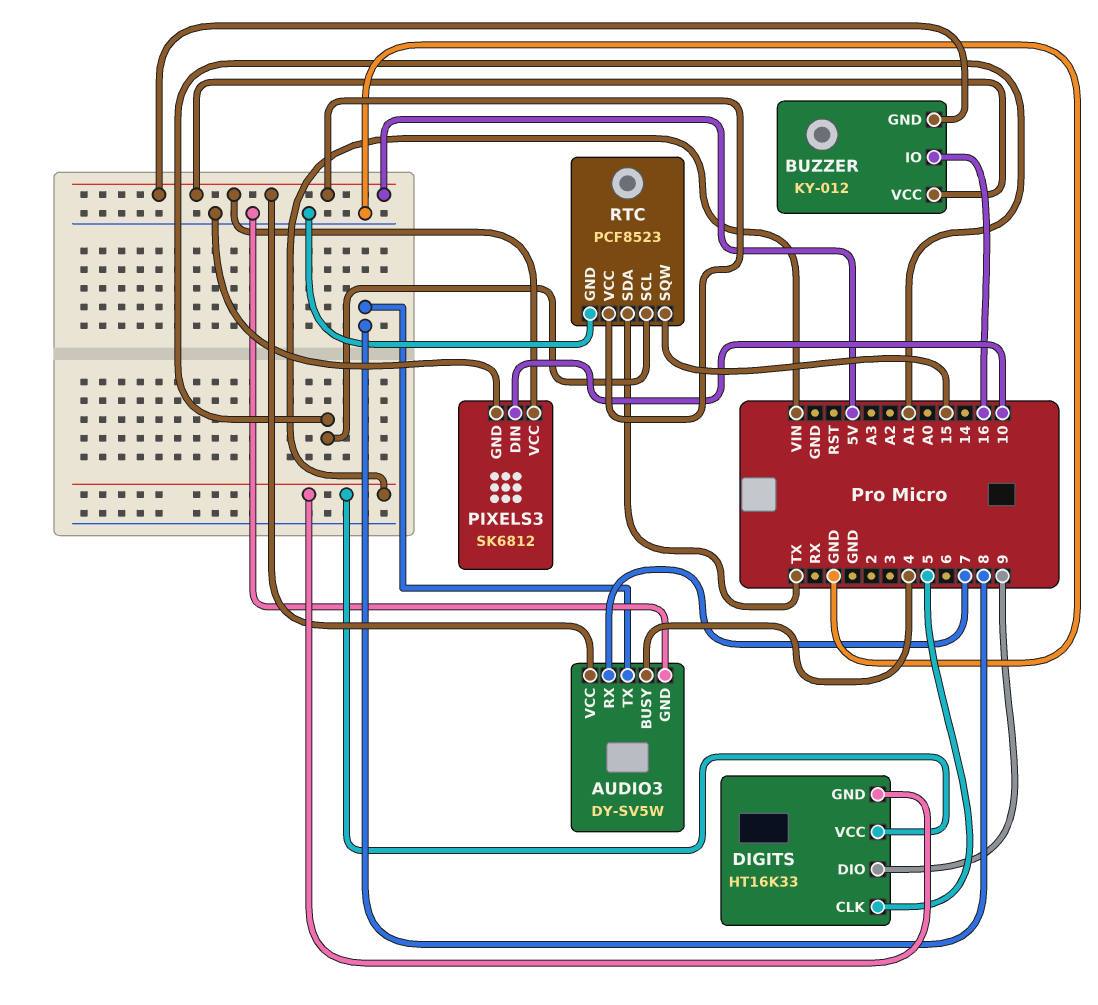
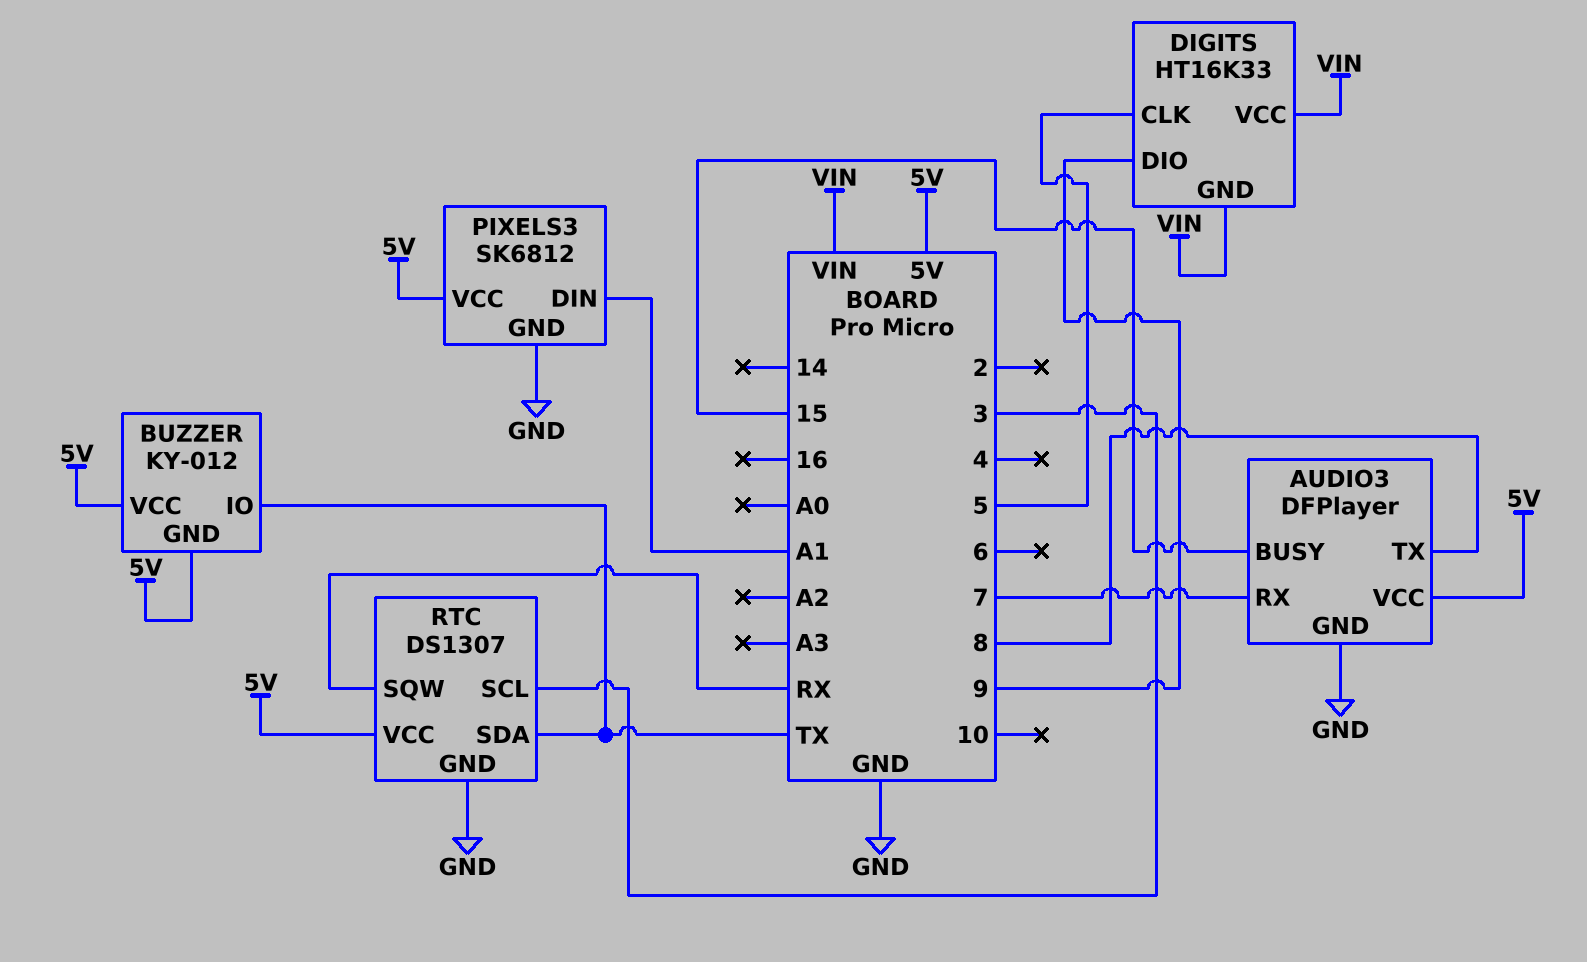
AUDIO3: DY-SV5W -> DFPlayer
AUDIO3 pin BUSY: 4 -> 15
BUZZER pin IO: 16 -> TX
PIXELS3 pin DIN: 10 -> A1
RTC: PCF8523 -> DS1307
RTC pin SCL: A1 -> 3
RTC pin SQW: 15 -> RX

